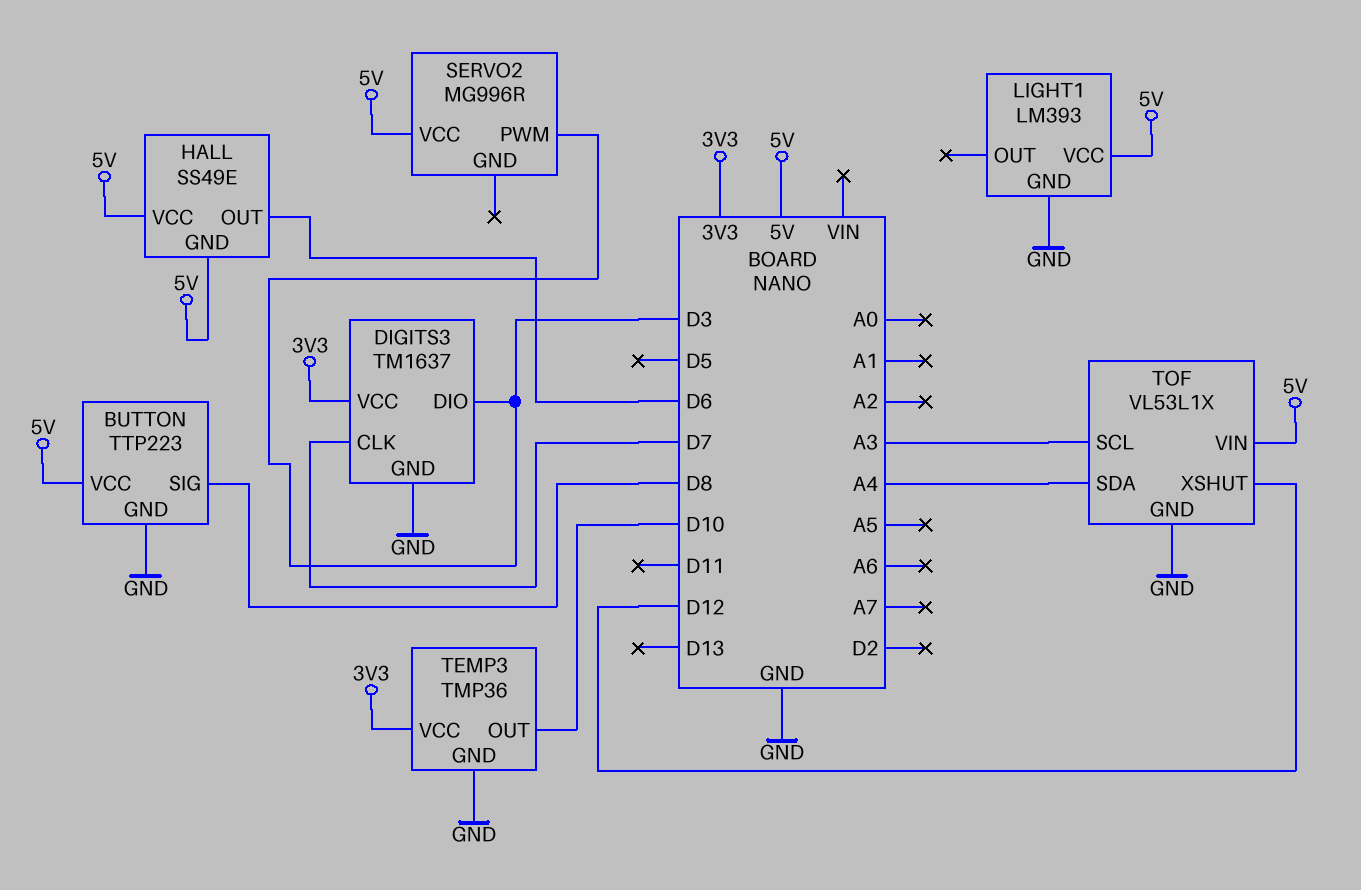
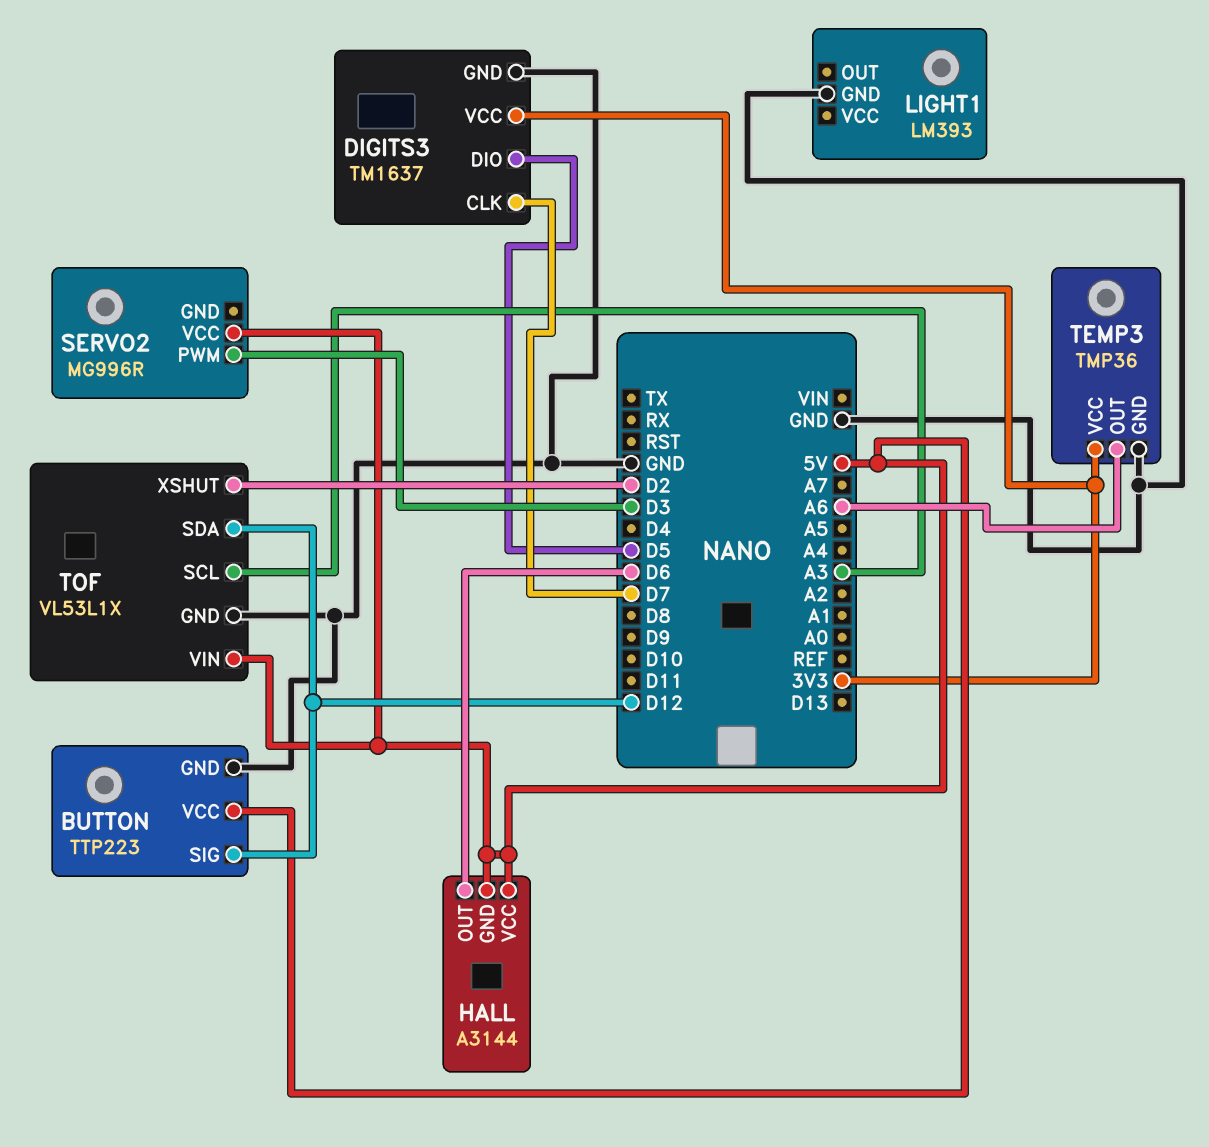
BUTTON pin SIG: D8 -> D12
DIGITS3 pin DIO: D3 -> D5
HALL: SS49E -> A3144
LIGHT1 pin VCC: 5V -> none
TEMP3 pin OUT: D10 -> A6
TOF pin SDA: A4 -> D12
TOF pin XSHUT: D12 -> D2

